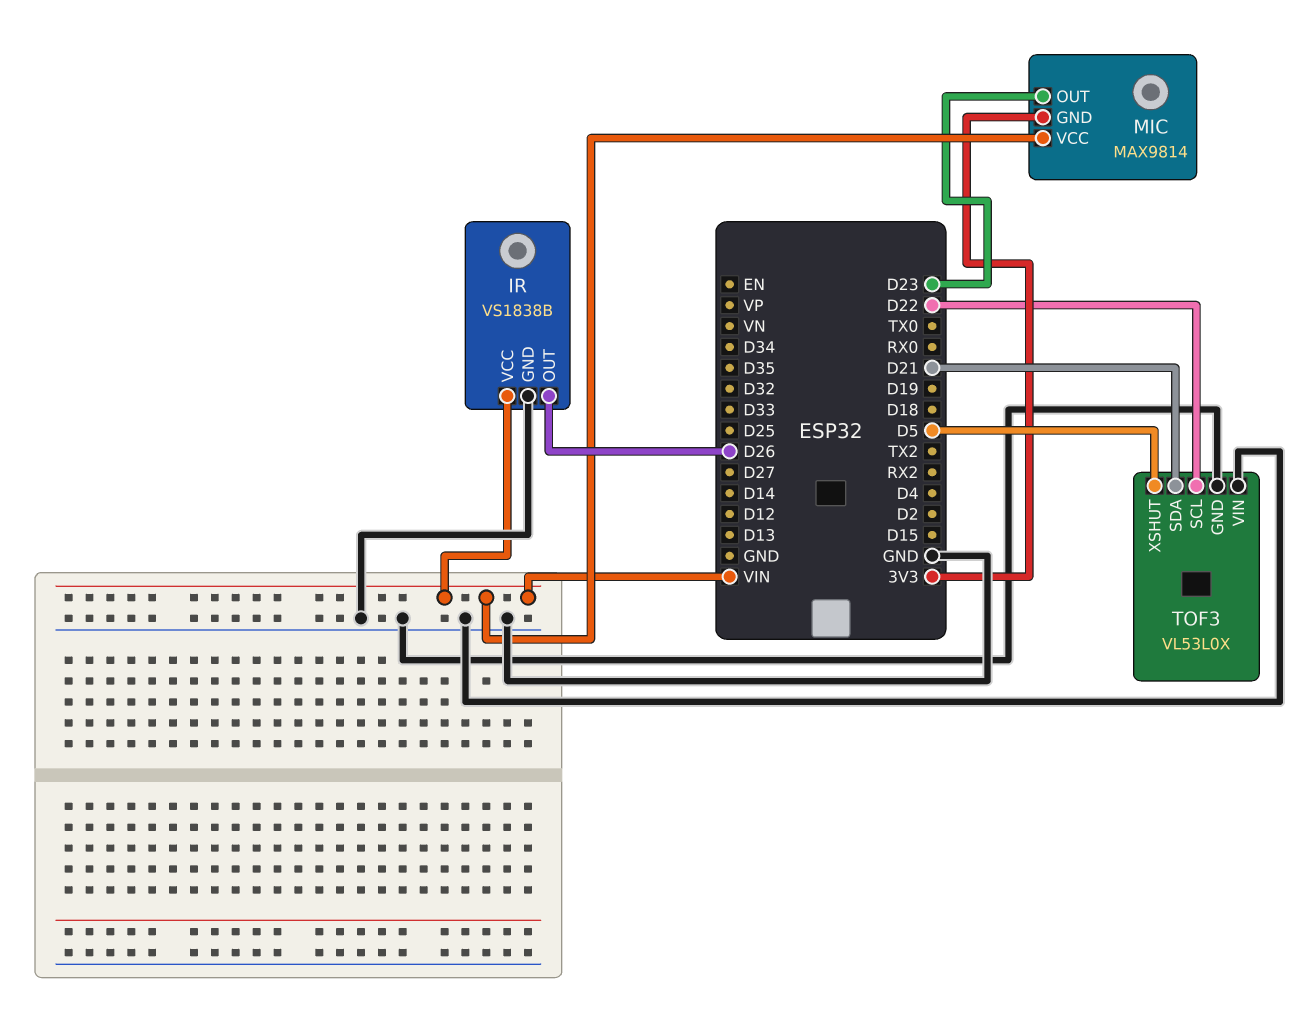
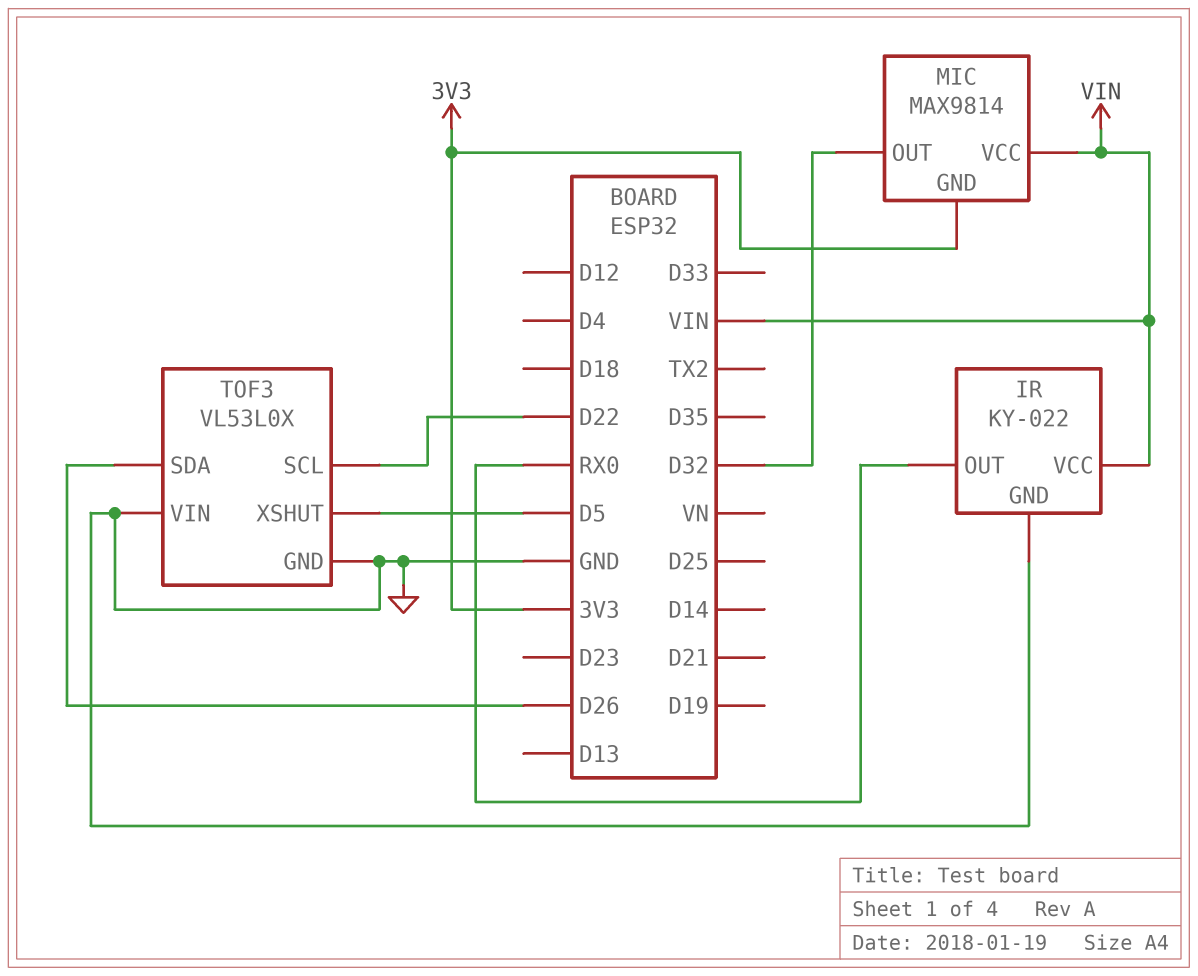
IR: VS1838B -> KY-022
IR pin OUT: D26 -> RX0
MIC pin OUT: D23 -> D32
TOF3 pin SDA: D21 -> D26

